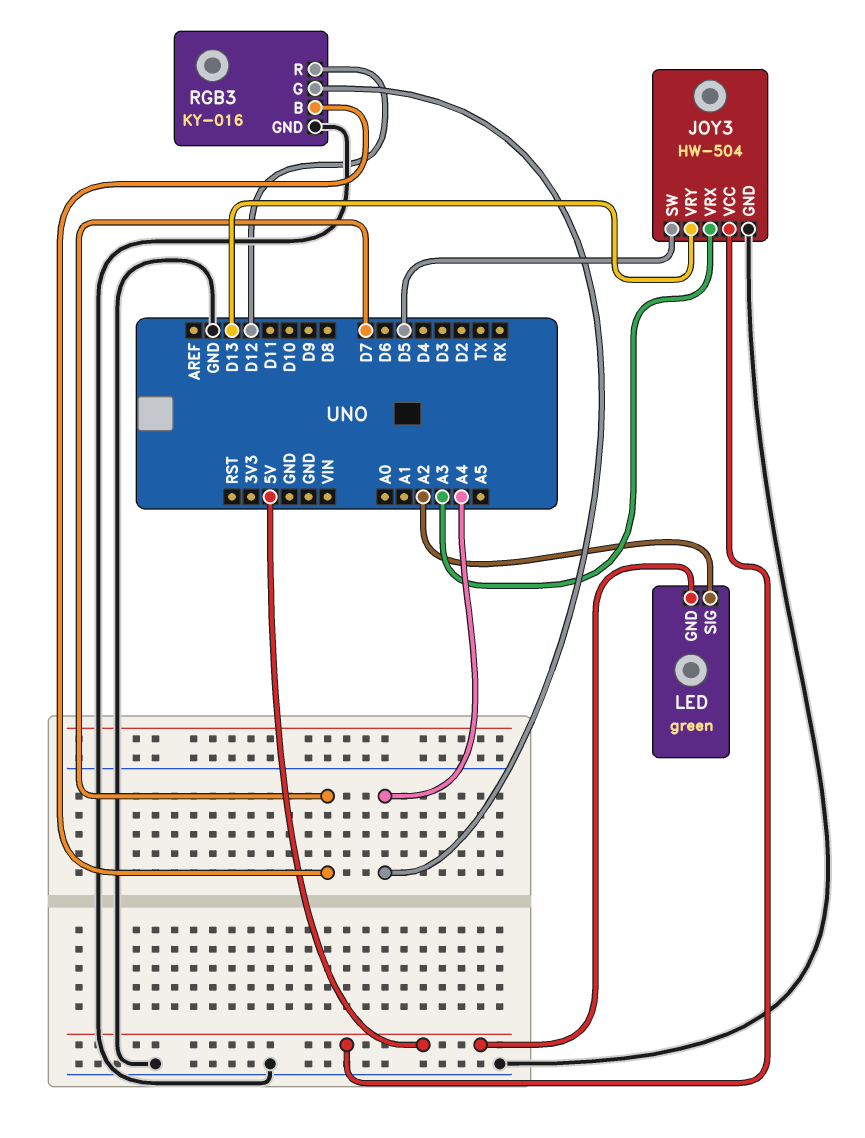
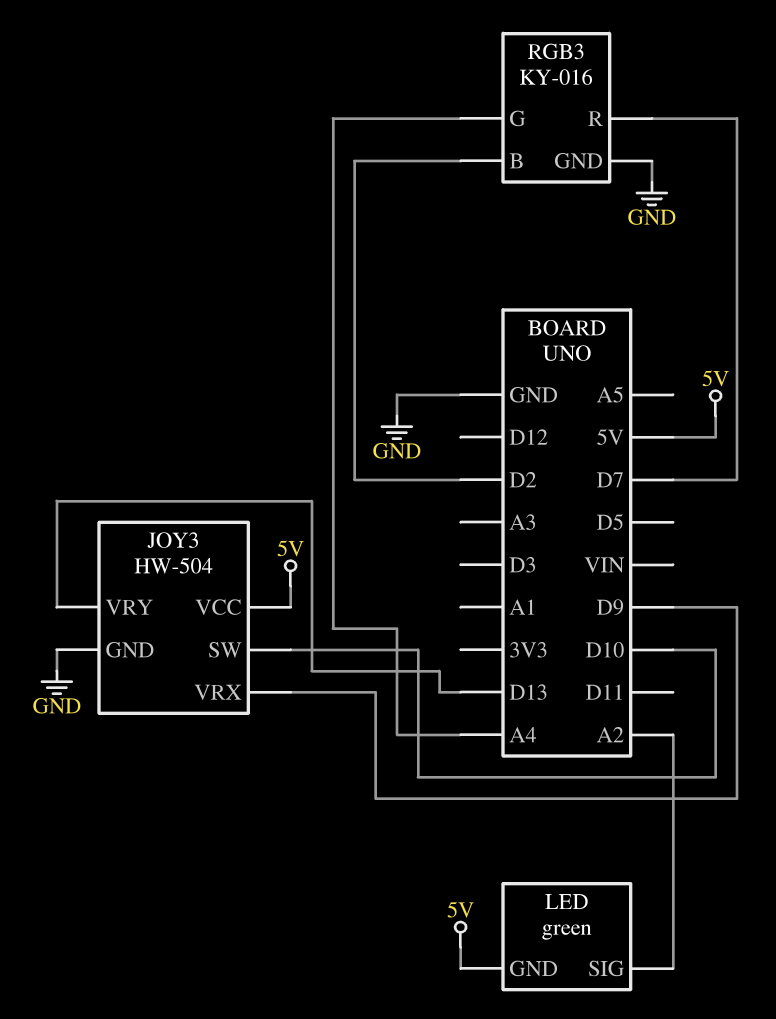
JOY3 pin SW: D5 -> D10
JOY3 pin VRX: A3 -> D9
RGB3 pin B: D7 -> D2
RGB3 pin R: D12 -> D7

